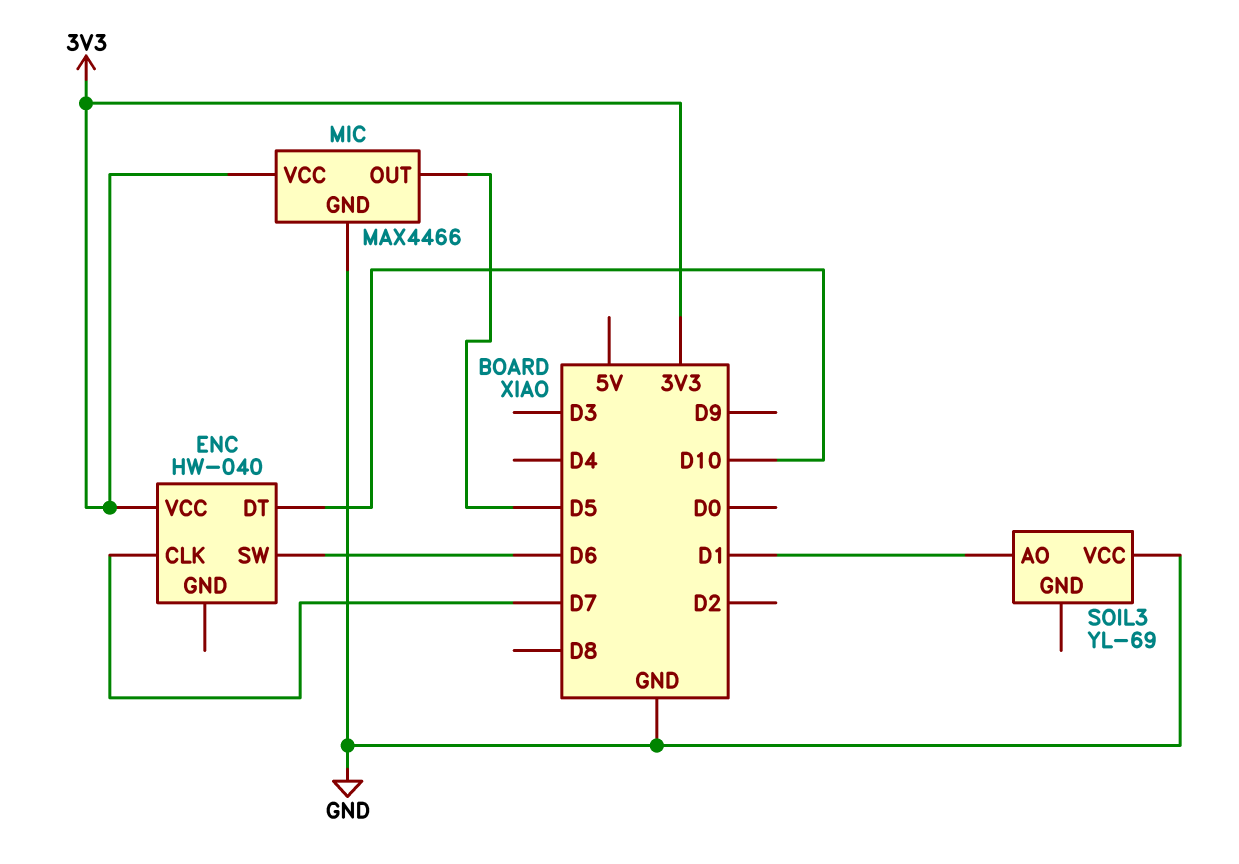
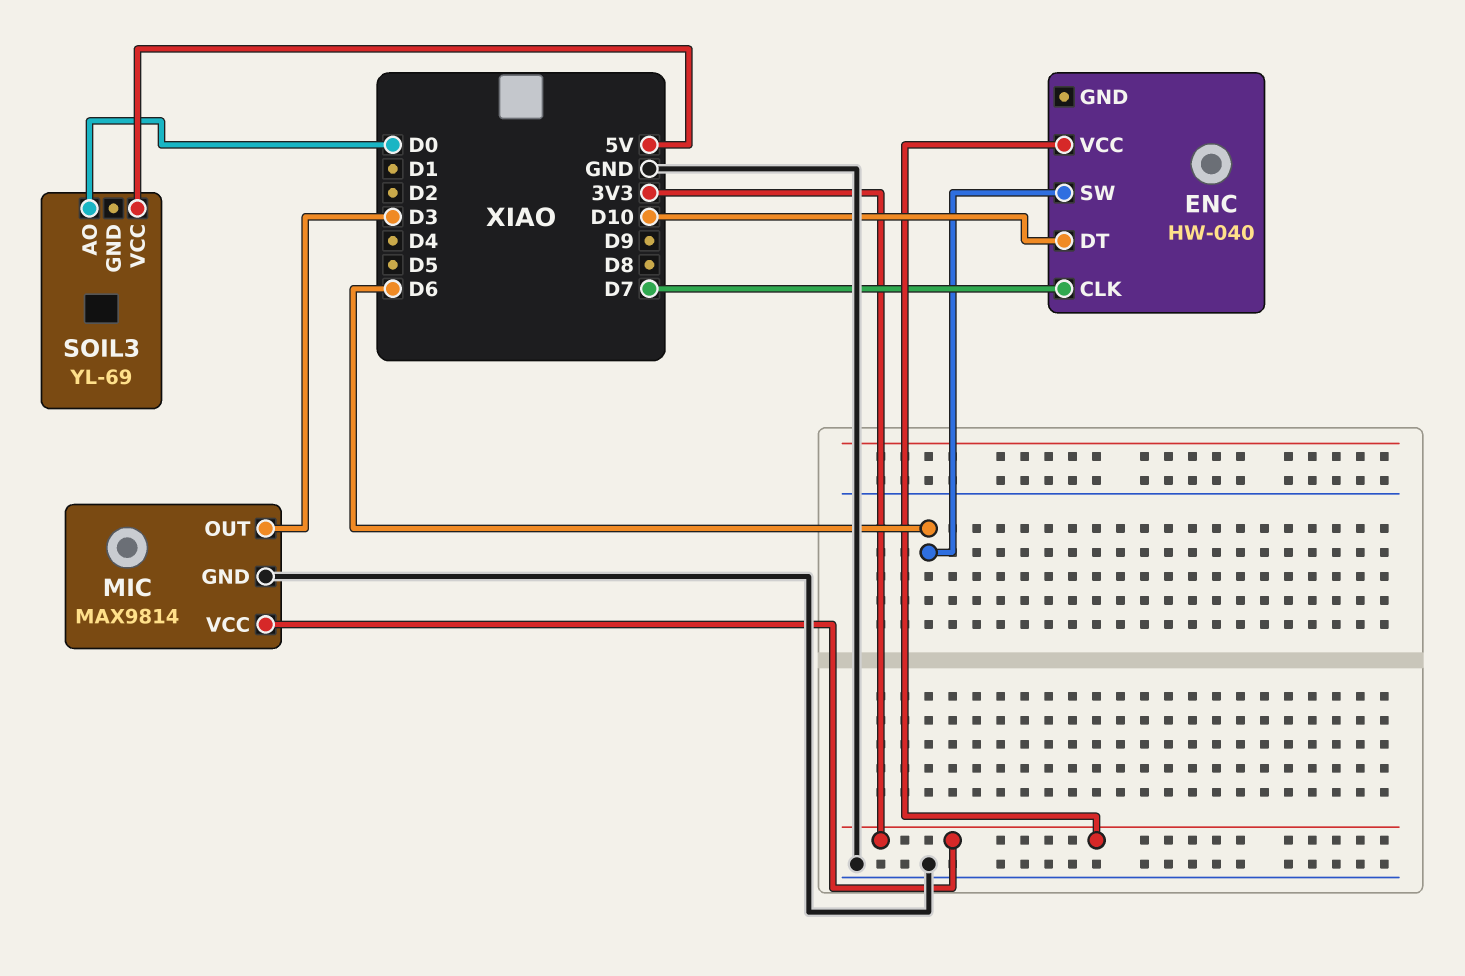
MIC: MAX4466 -> MAX9814
MIC pin OUT: D5 -> D3
SOIL3 pin AO: D1 -> D0
SOIL3 pin VCC: GND -> 5V

